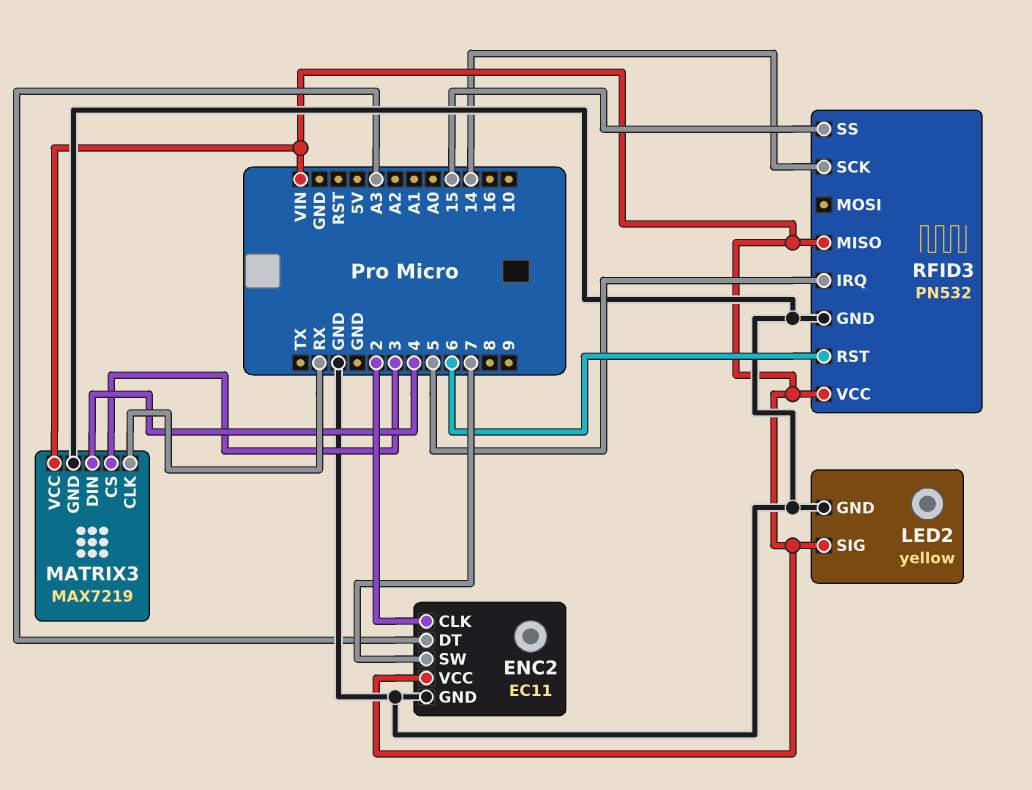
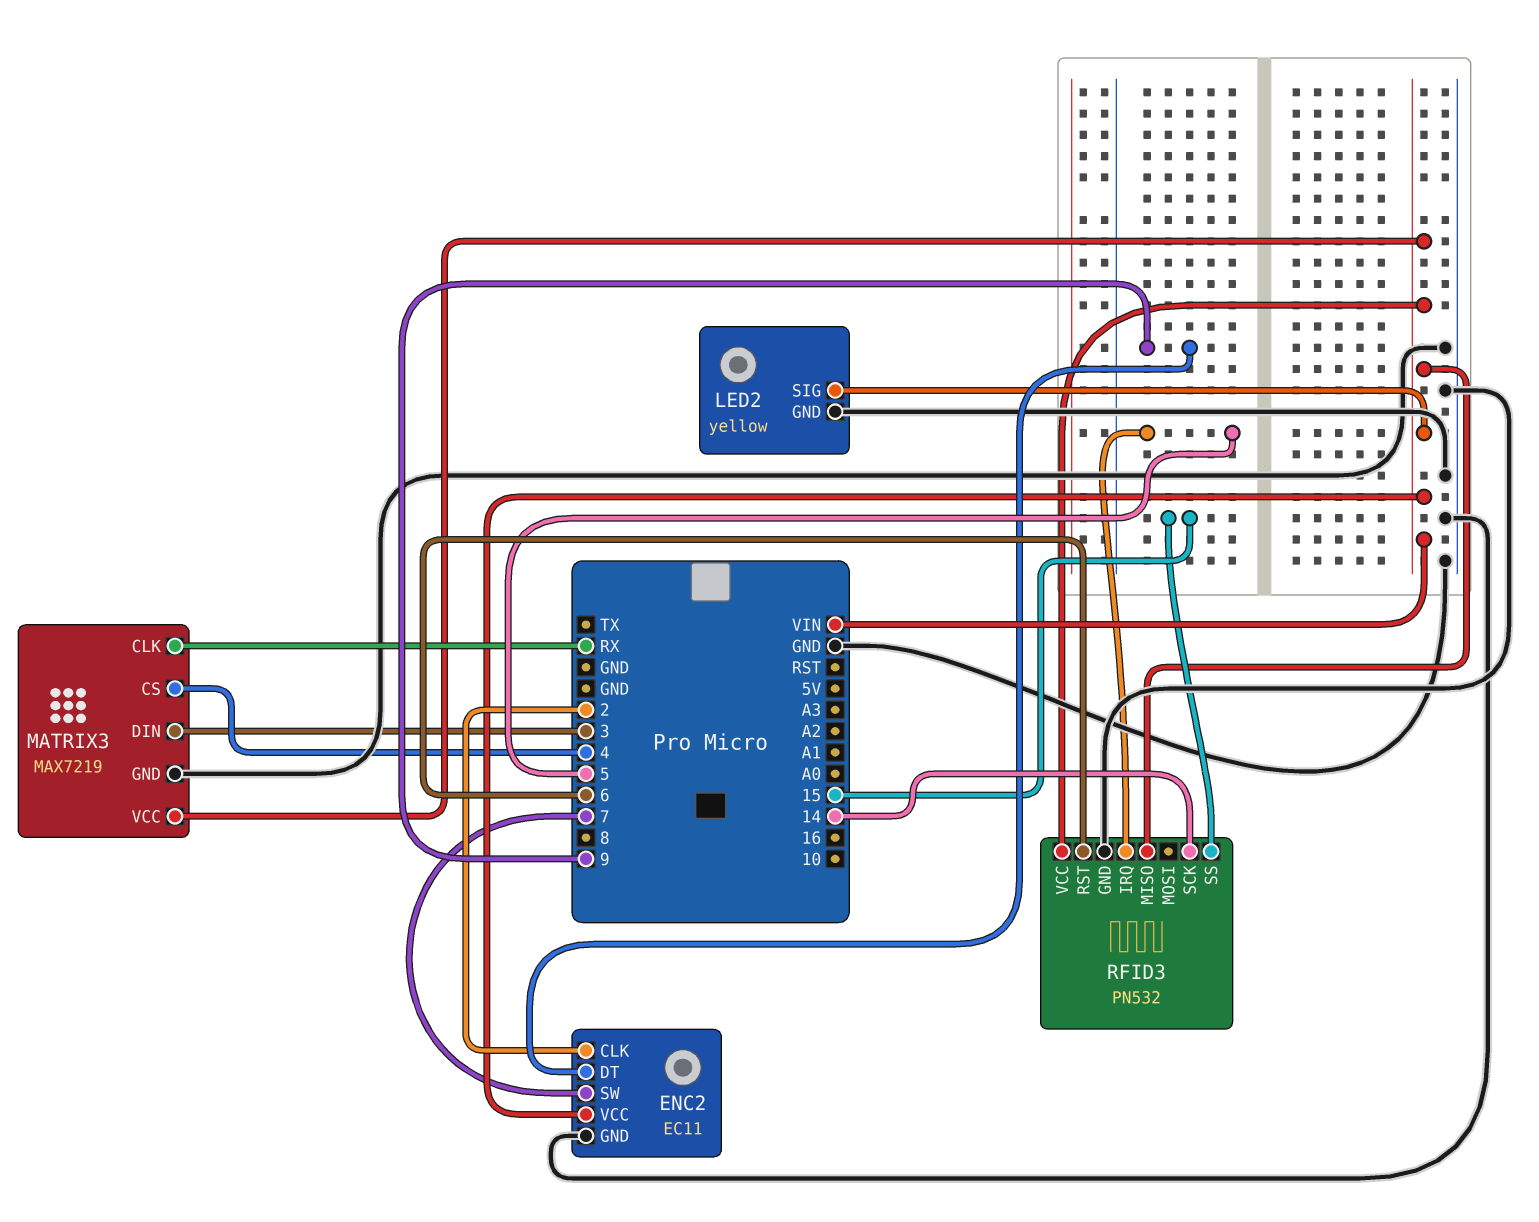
ENC2 pin DT: A3 -> 9
MATRIX3 pin CS: 3 -> 4
MATRIX3 pin DIN: 4 -> 3

